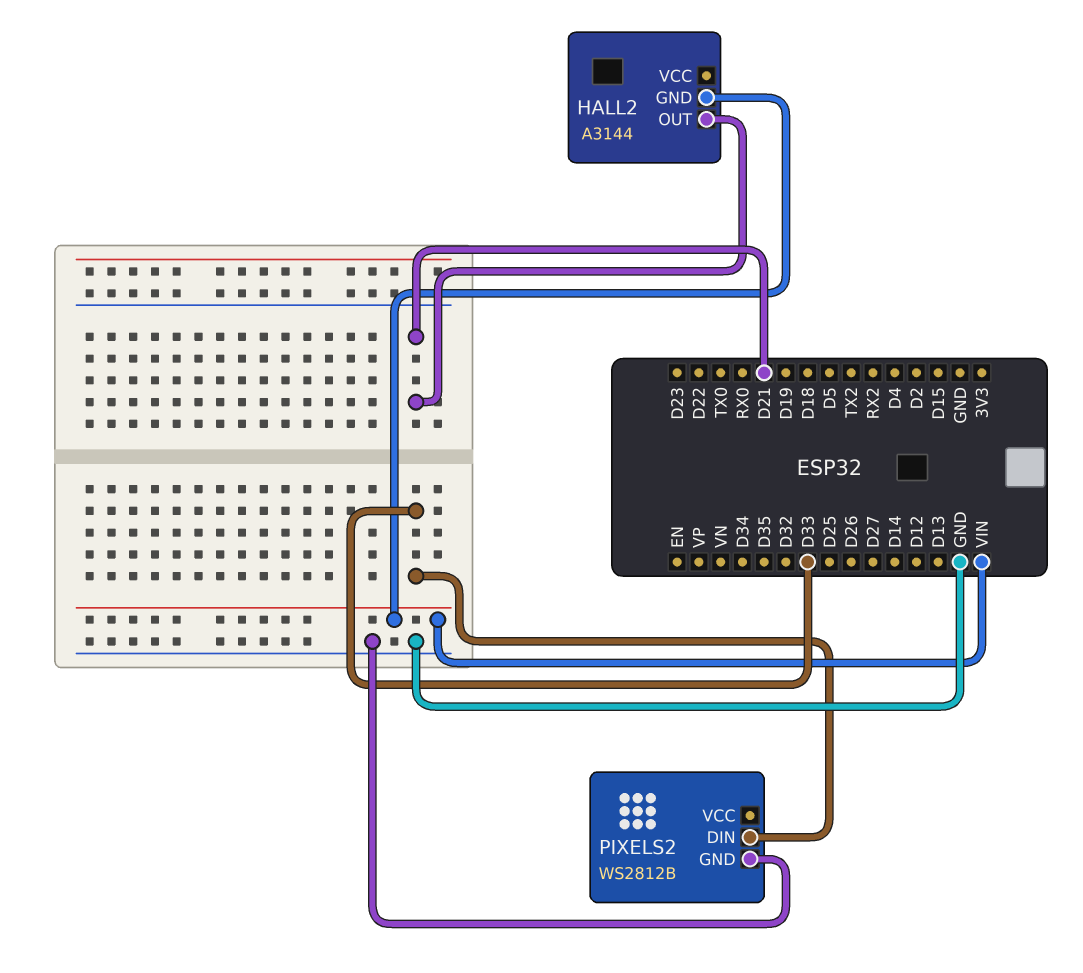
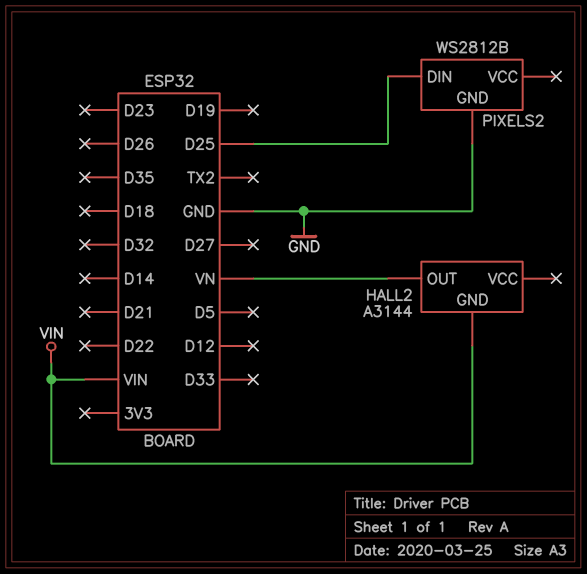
HALL2 pin OUT: D21 -> VN
PIXELS2 pin DIN: D33 -> D25

